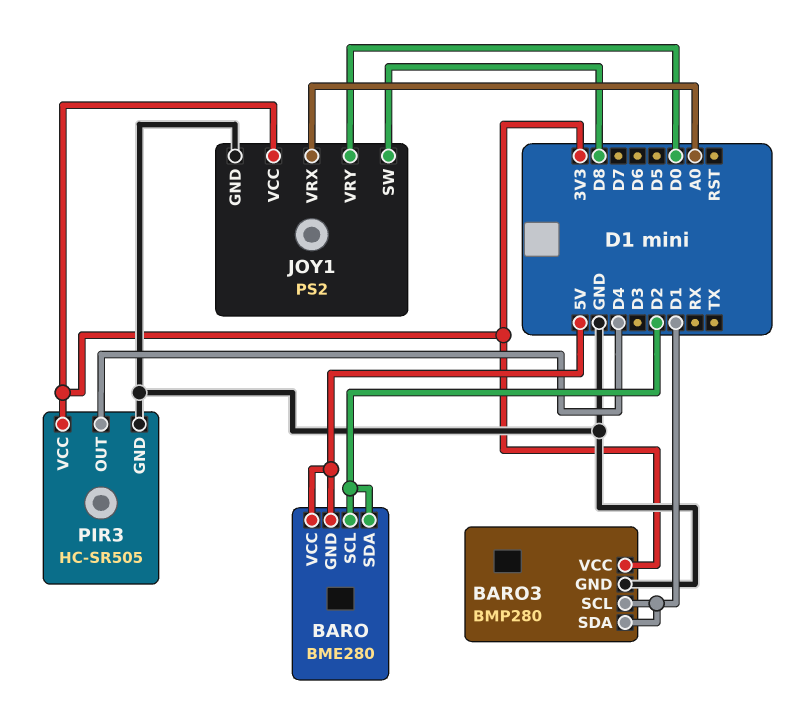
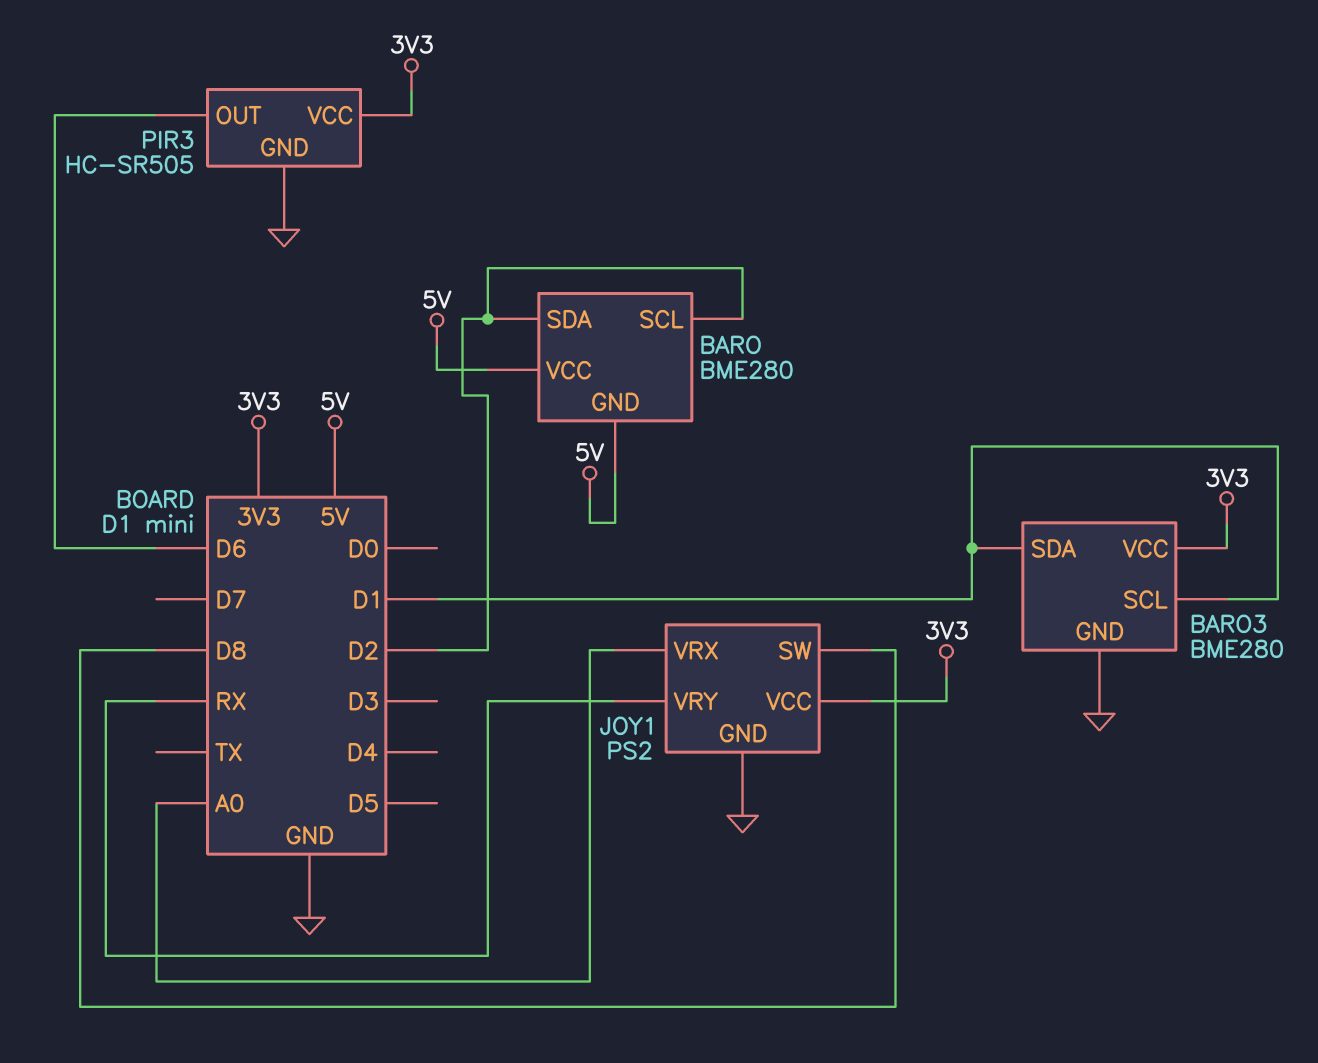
BARO3: BMP280 -> BME280
JOY1 pin VRY: D0 -> RX
PIR3 pin OUT: D4 -> D6

